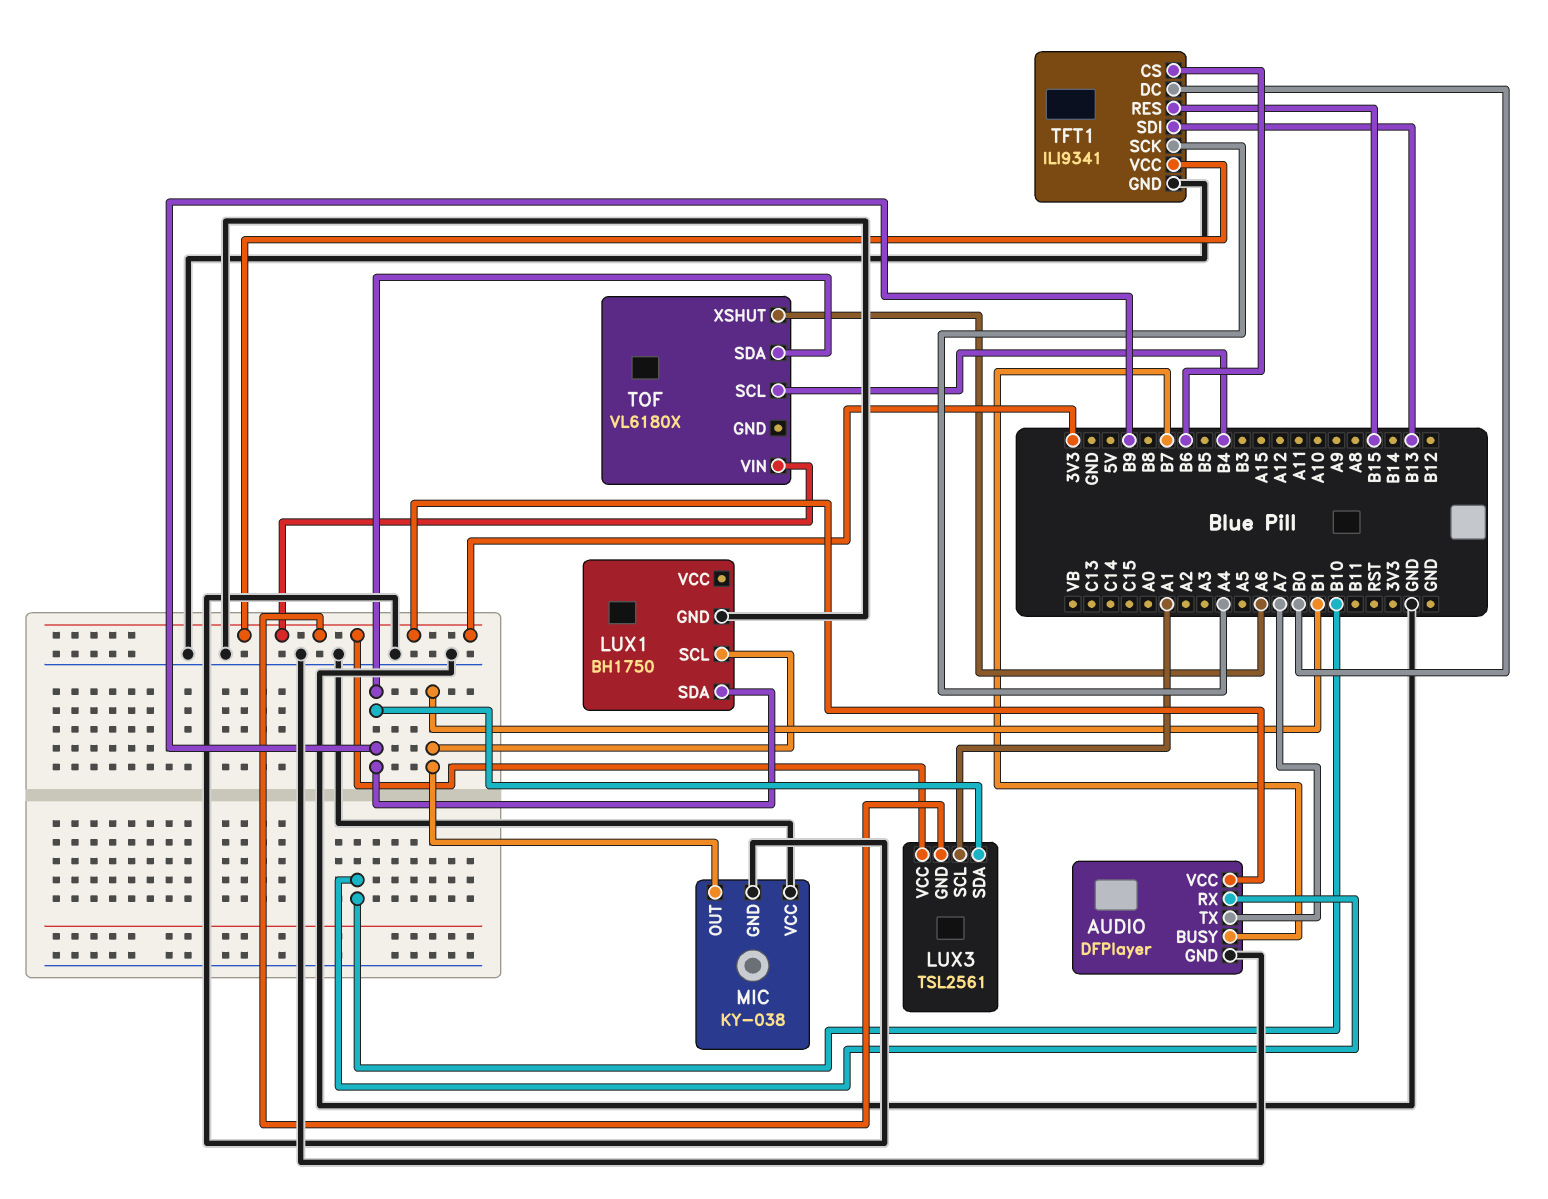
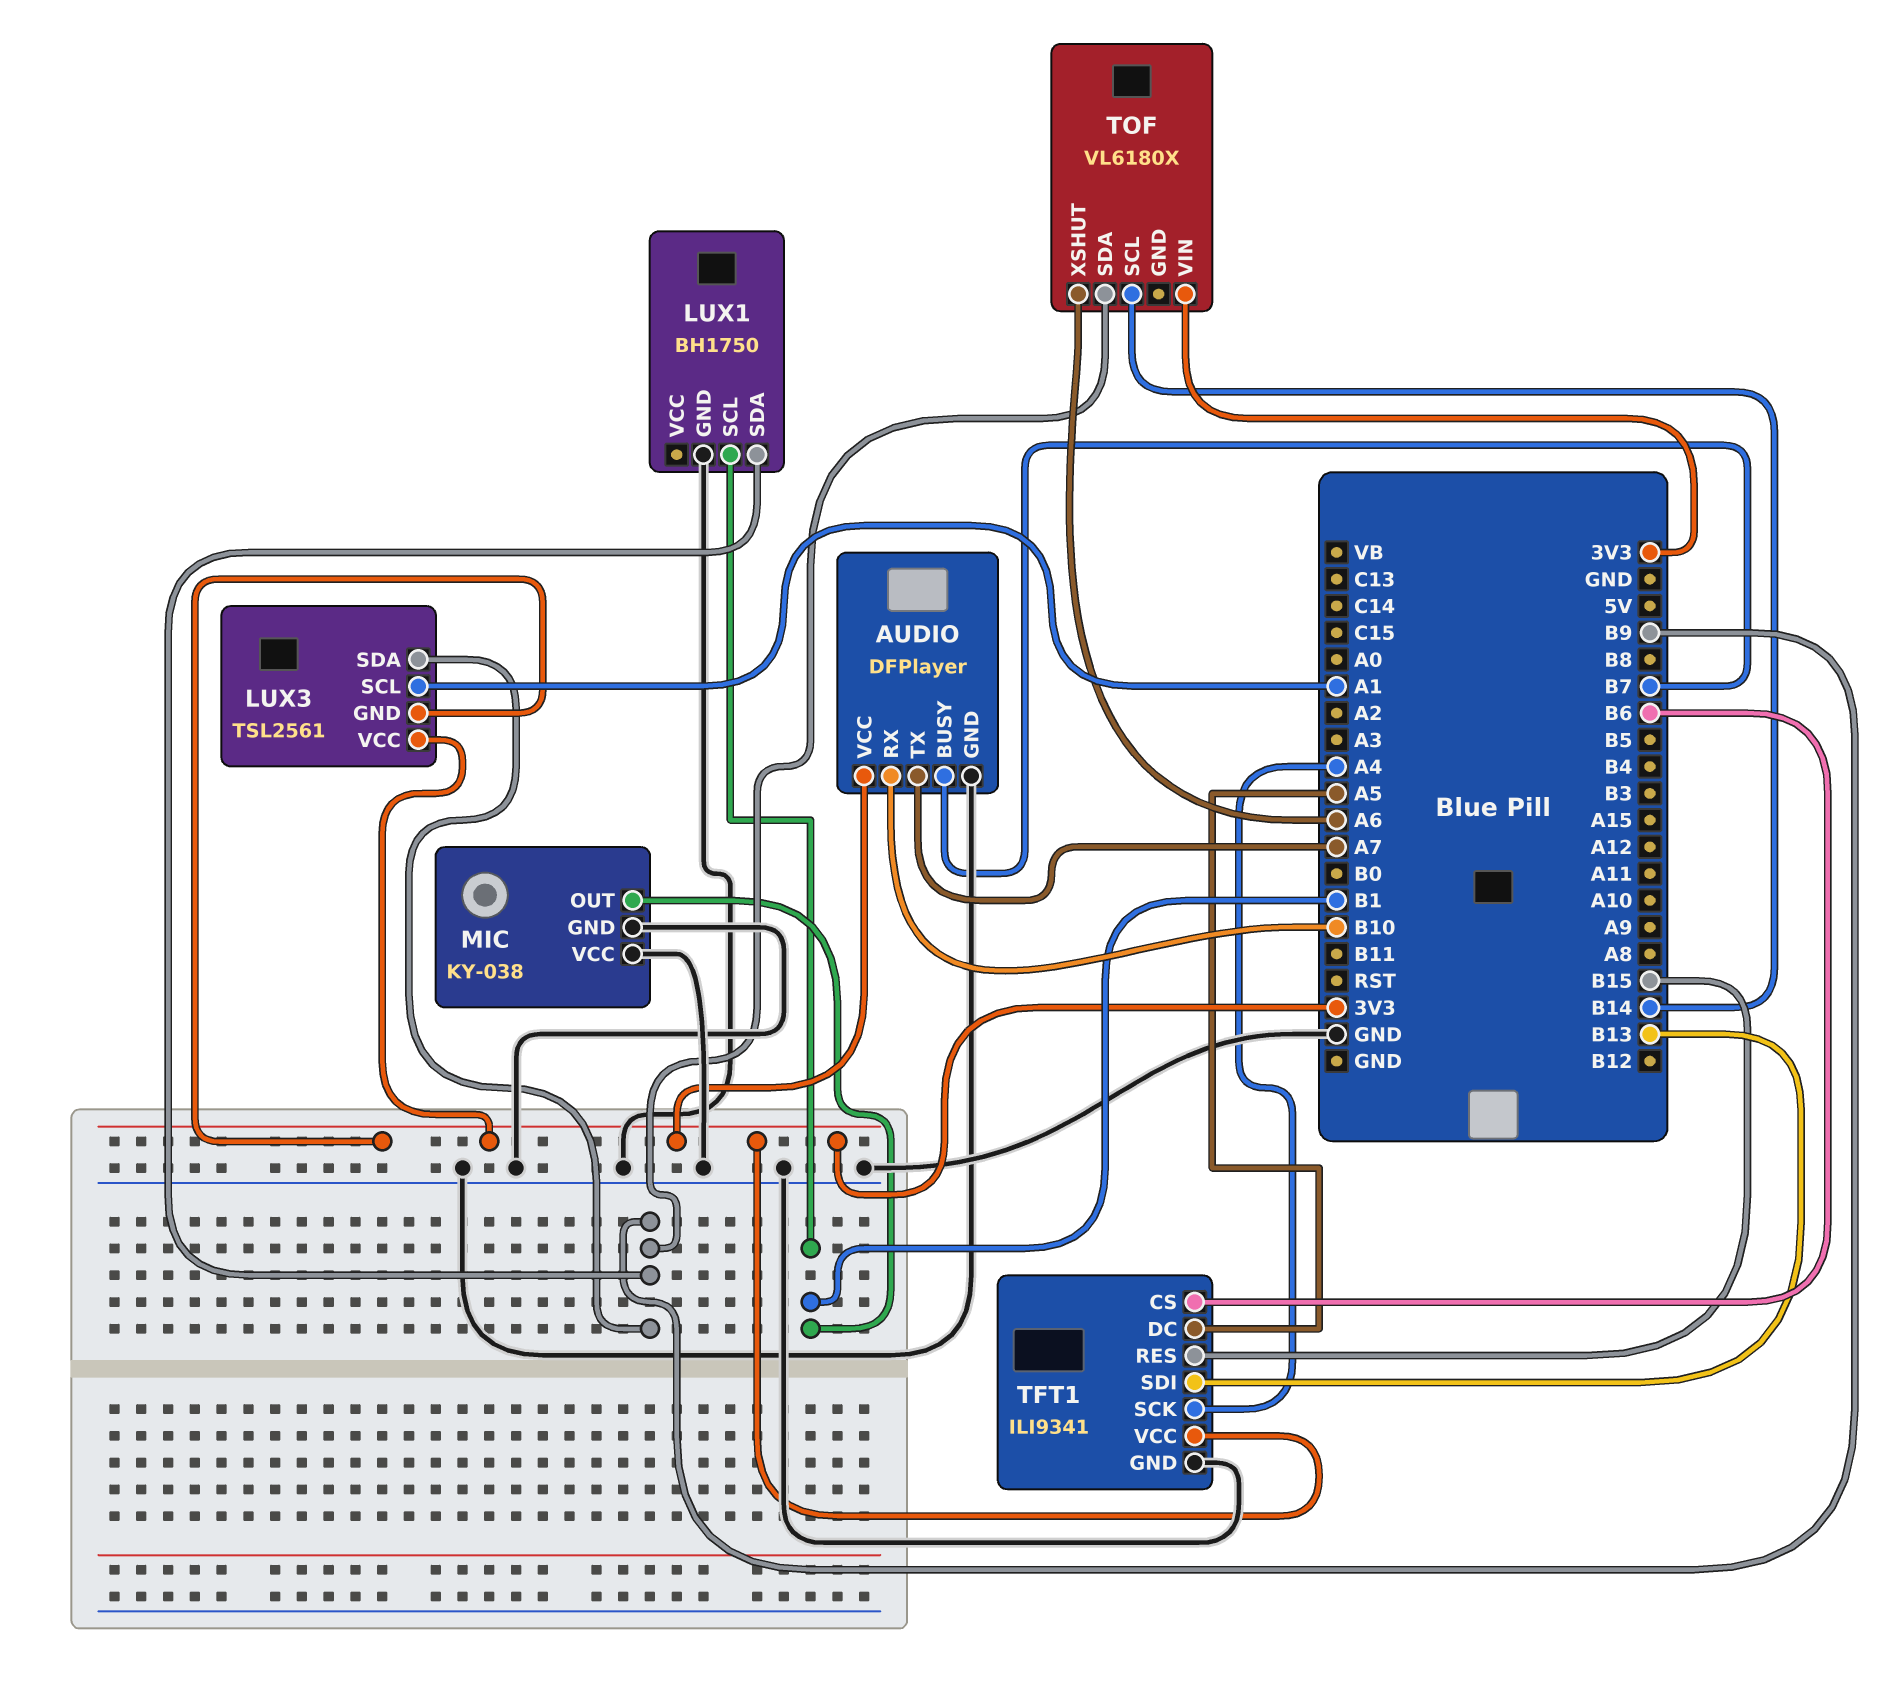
TFT1 pin DC: B0 -> A5
TOF pin SCL: B4 -> B14

